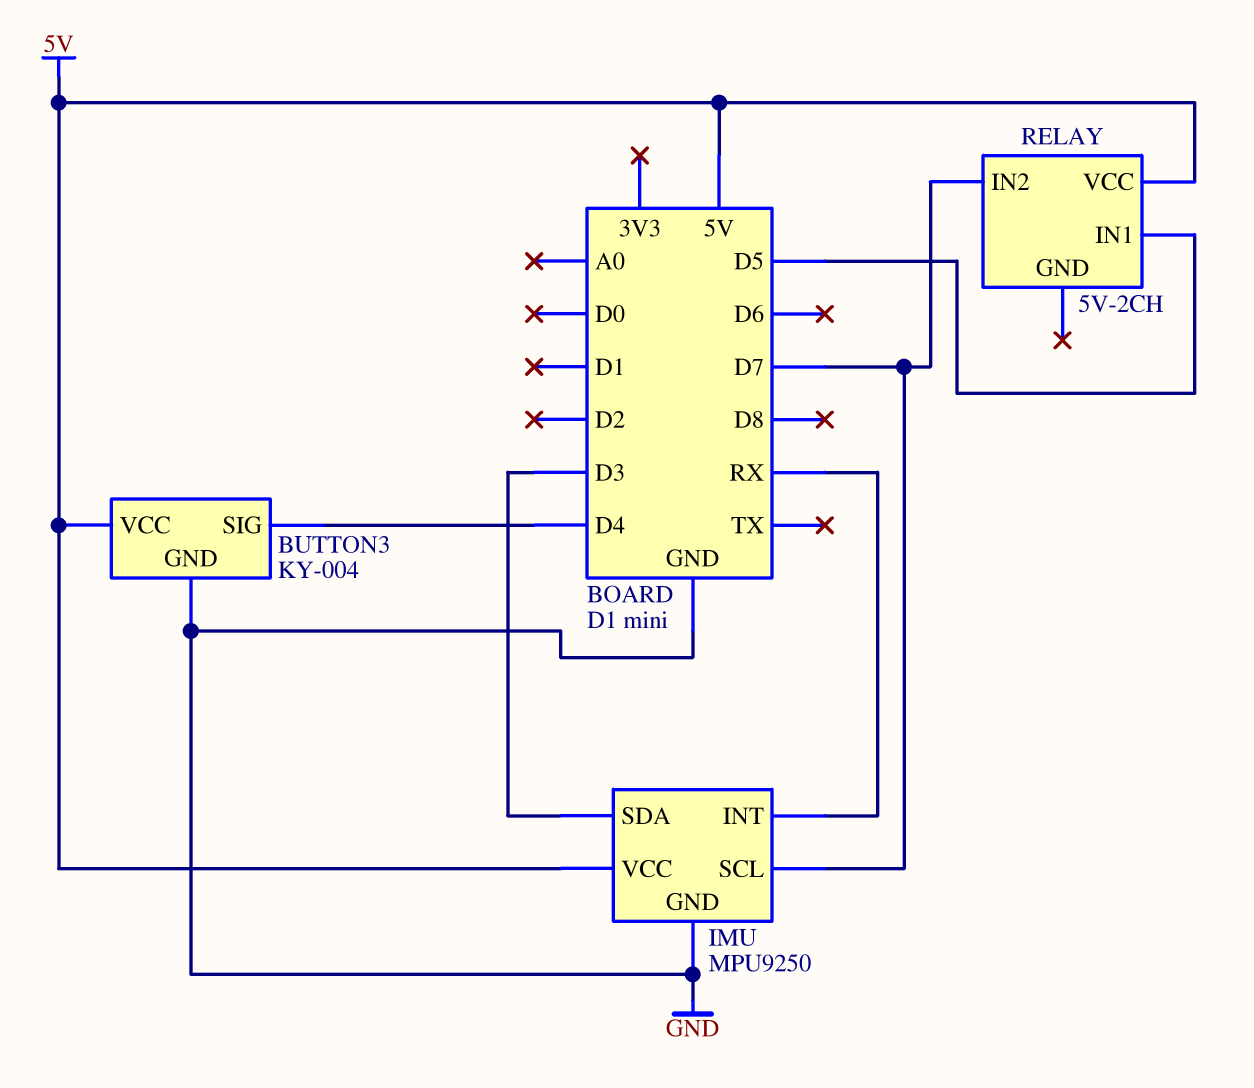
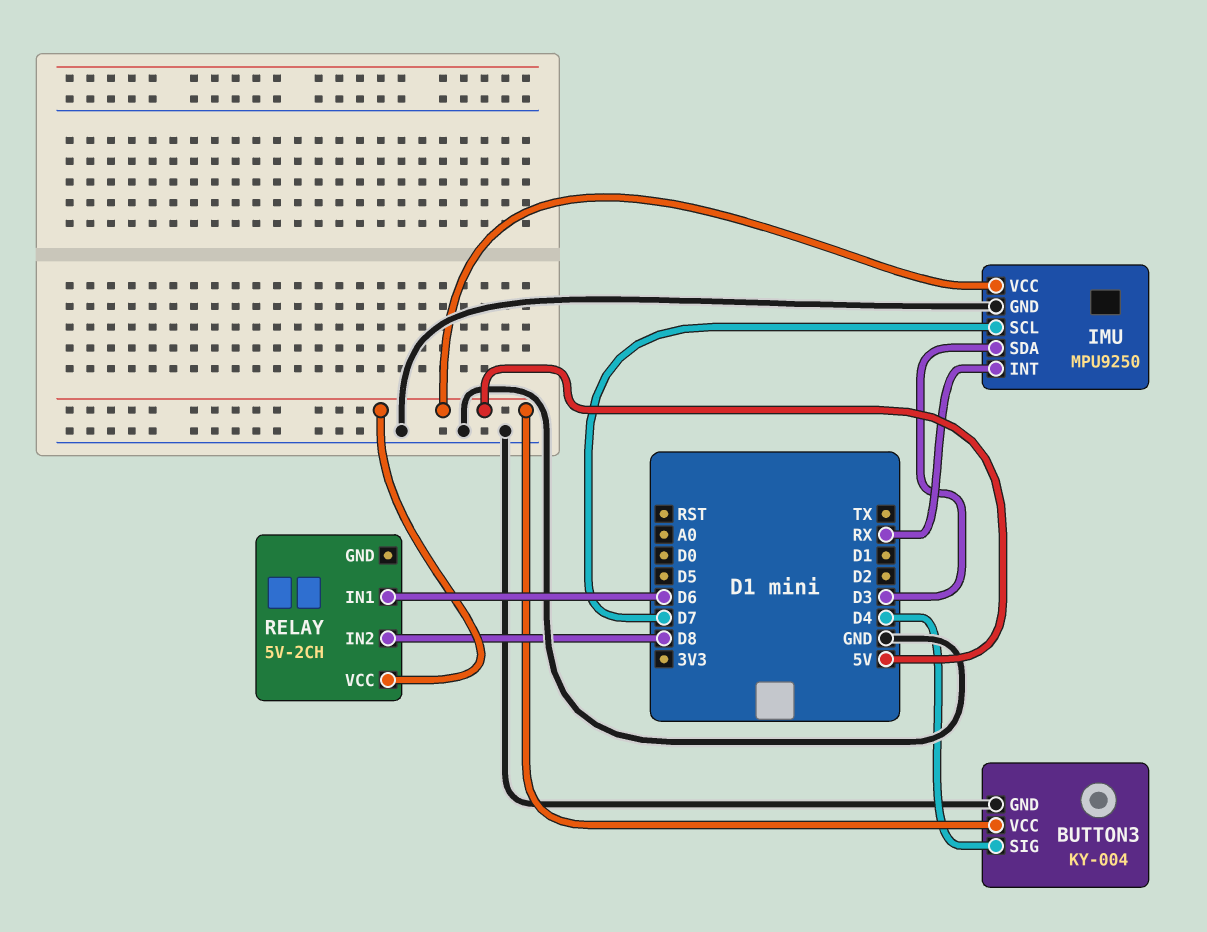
RELAY pin IN1: D5 -> D6
RELAY pin IN2: D7 -> D8

